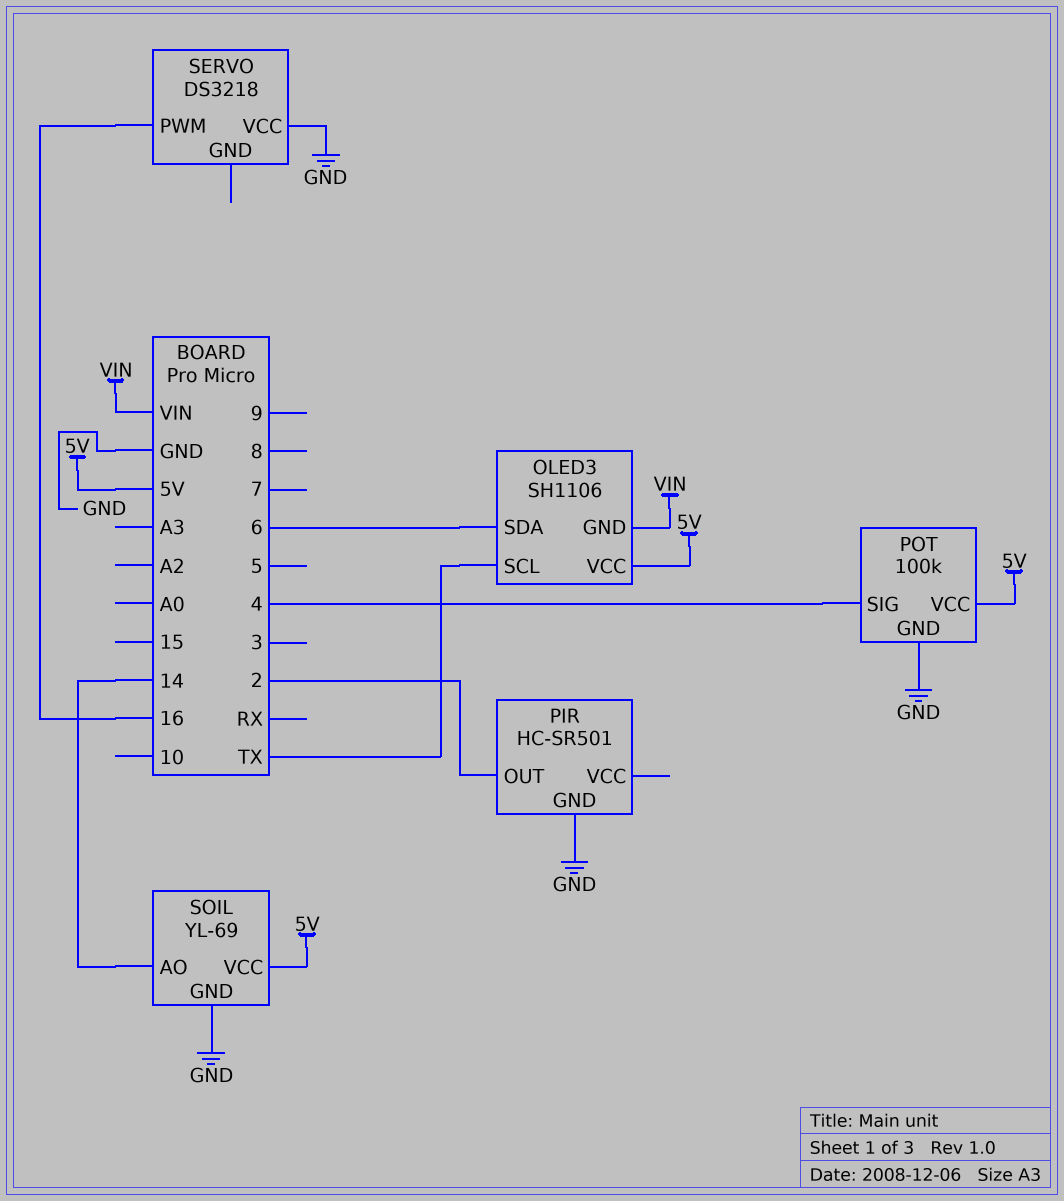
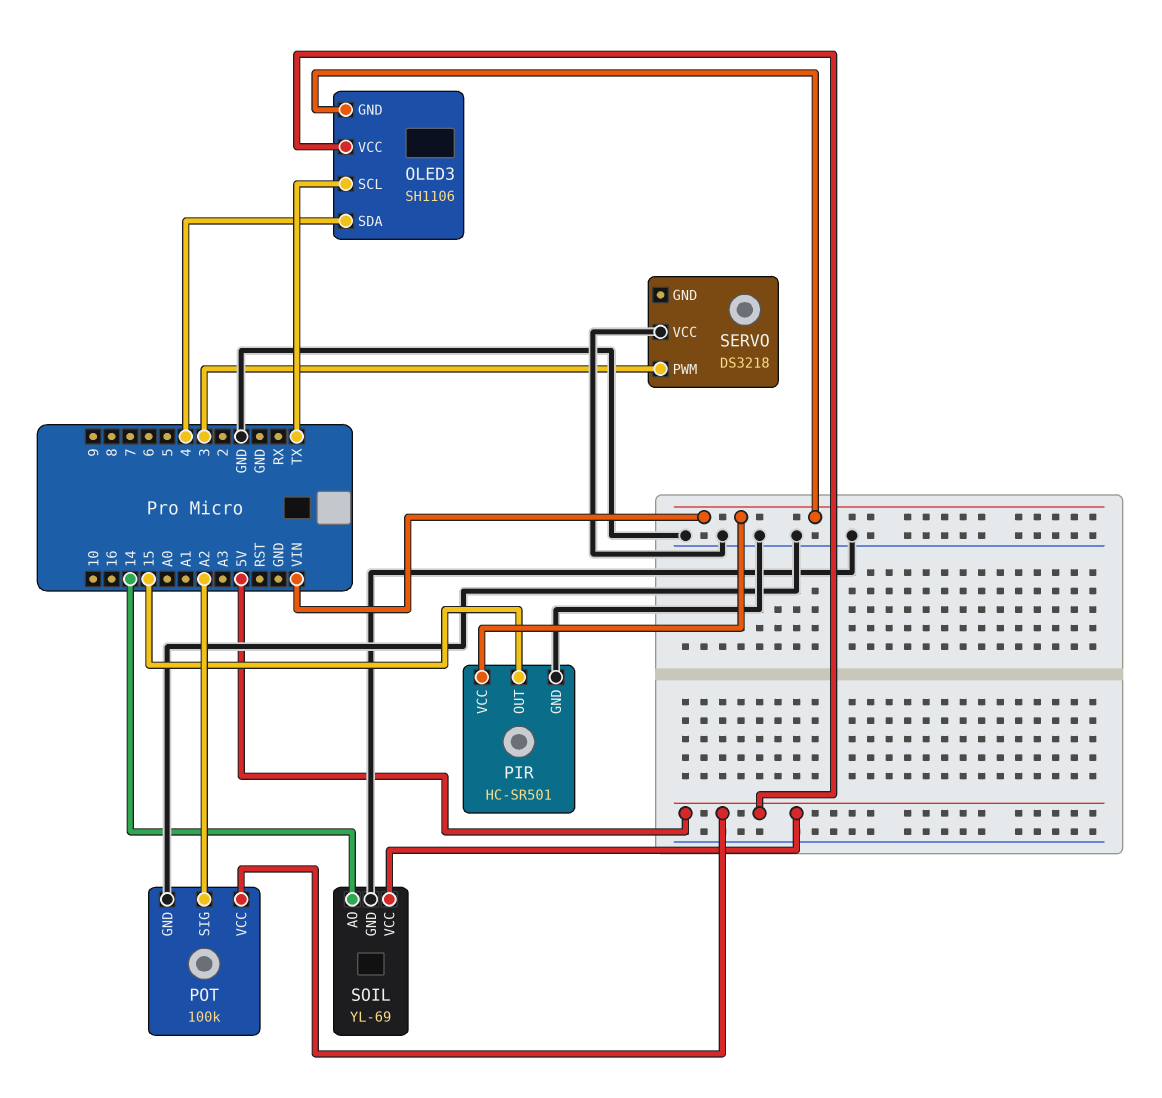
OLED3 pin SDA: 6 -> 4
PIR pin OUT: 2 -> 15
PIR pin VCC: none -> VIN
POT pin SIG: 4 -> A2
SERVO pin PWM: 16 -> 3

